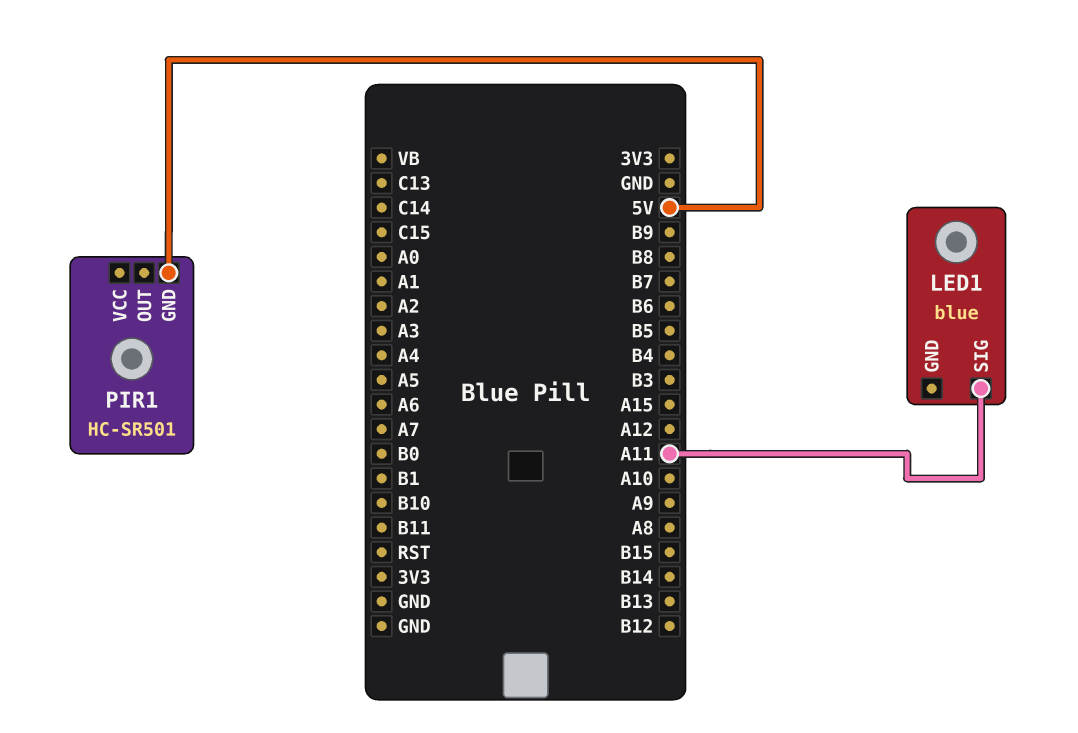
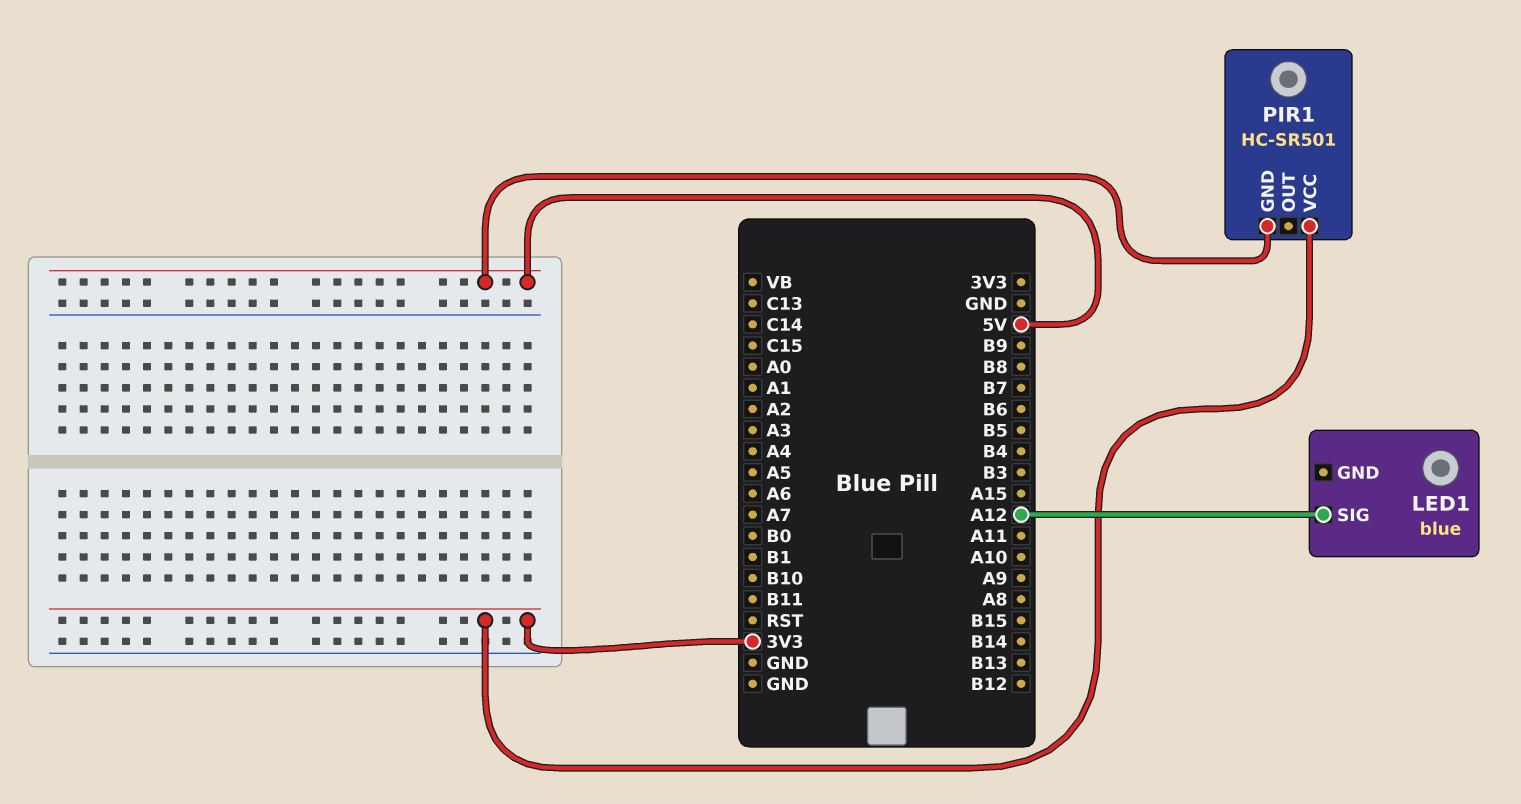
LED1 pin SIG: A11 -> A12
PIR1 pin VCC: none -> 3V3

